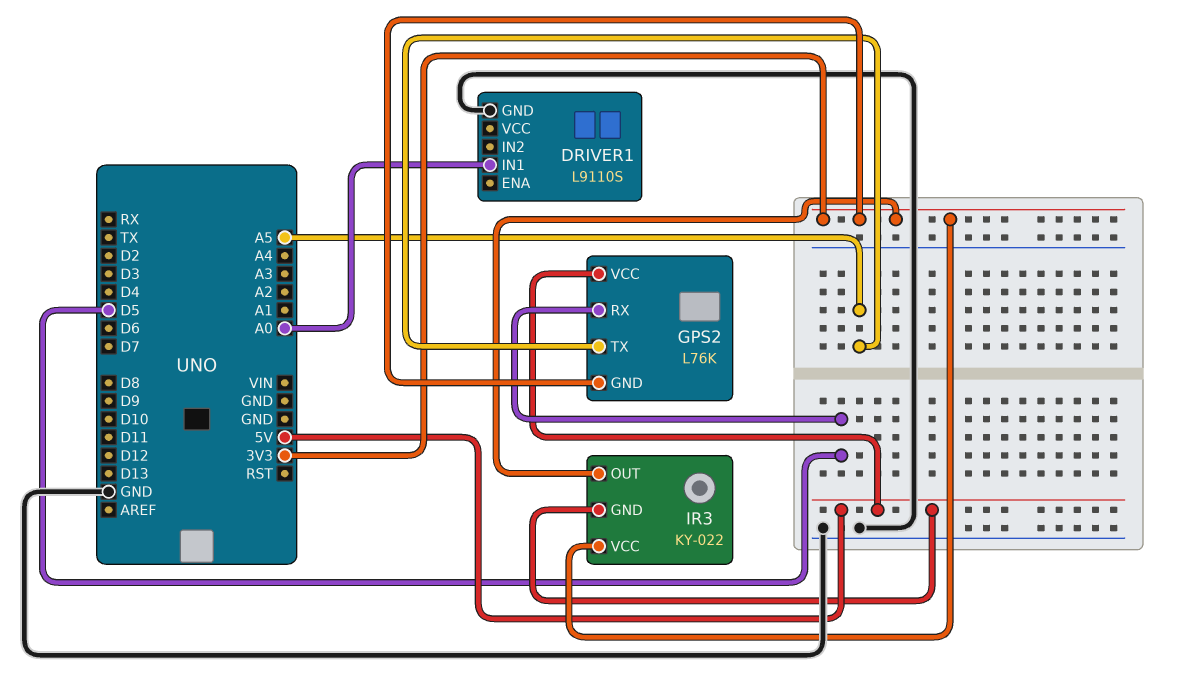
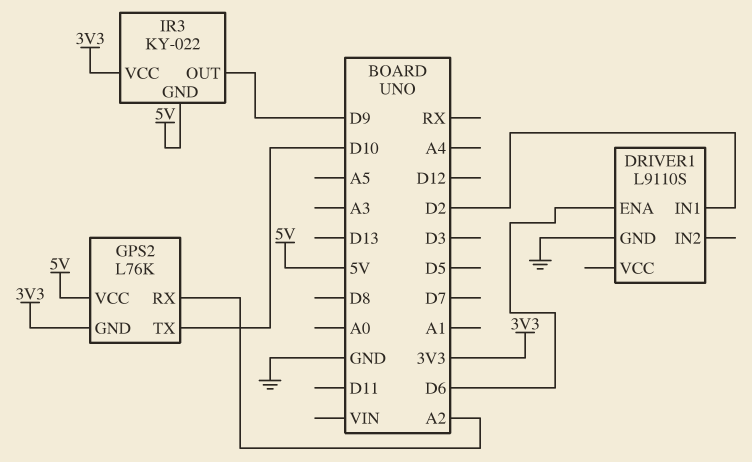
DRIVER1 pin ENA: none -> D6
DRIVER1 pin IN1: A0 -> D2
GPS2 pin RX: D5 -> A2
GPS2 pin TX: A5 -> D10
IR3 pin OUT: 3V3 -> D9

